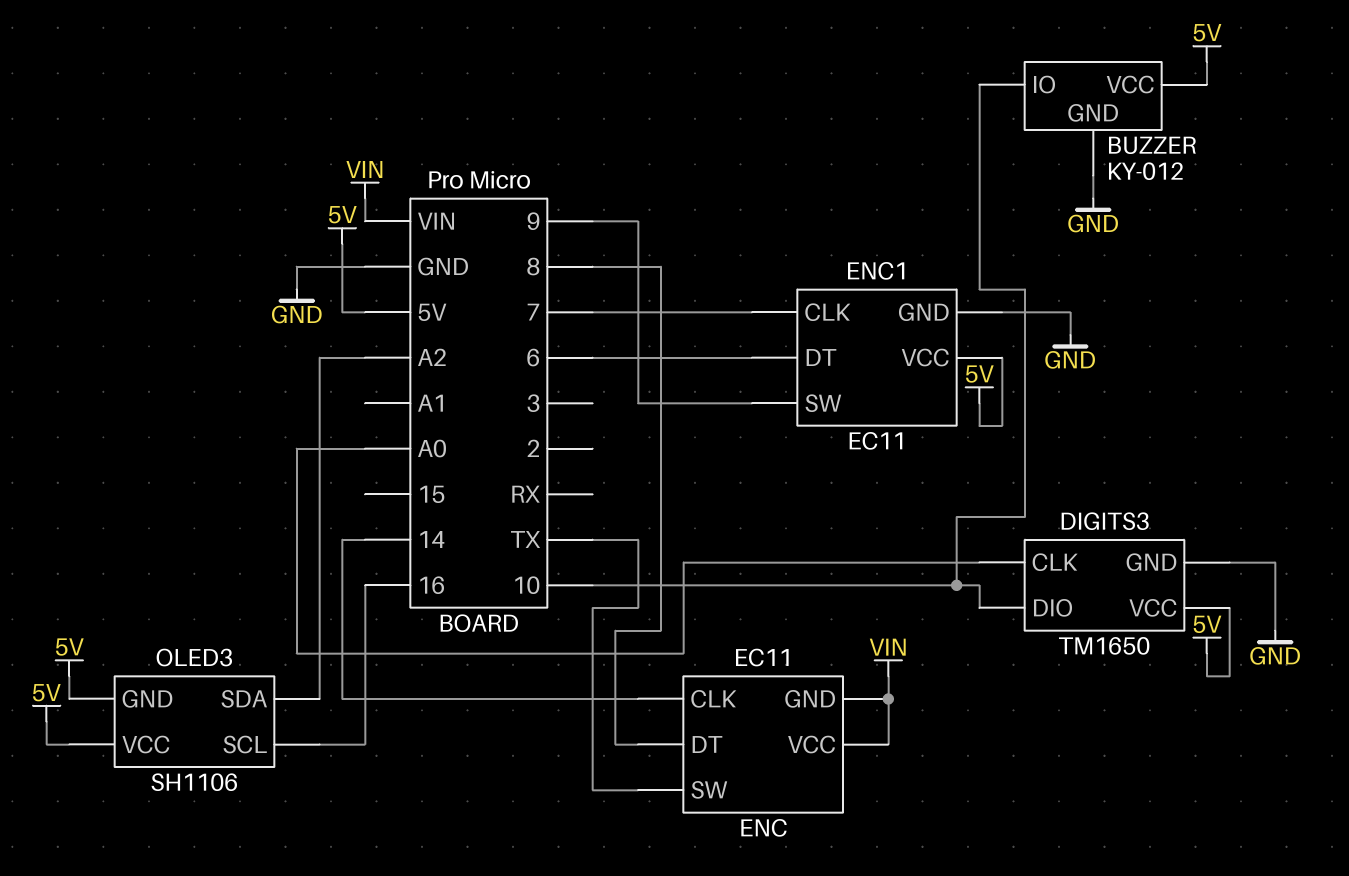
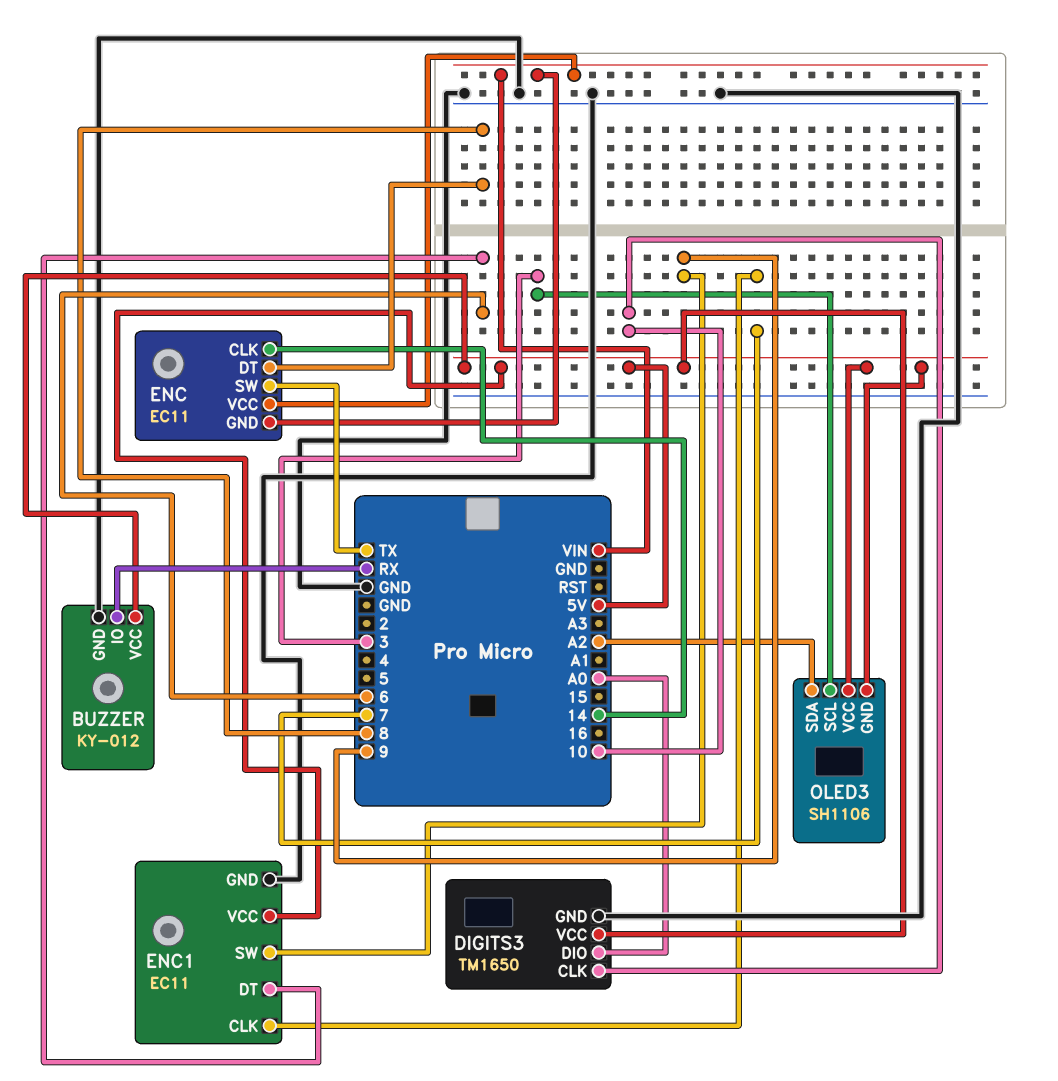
BUZZER pin IO: 10 -> RX
DIGITS3 pin CLK: A0 -> 10
DIGITS3 pin DIO: 10 -> A0
OLED3 pin SCL: 16 -> 3

